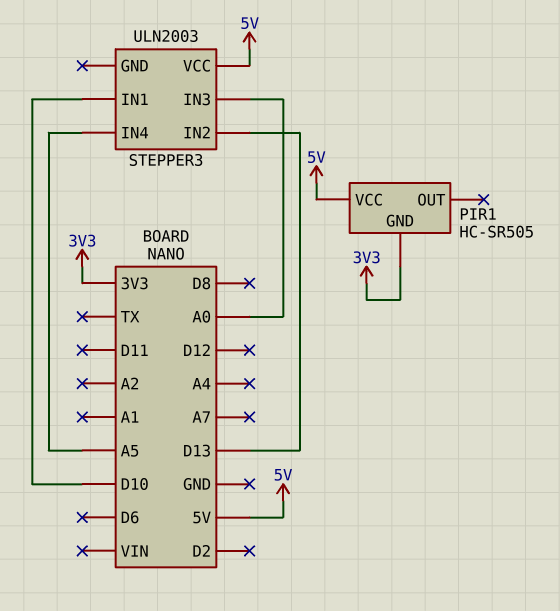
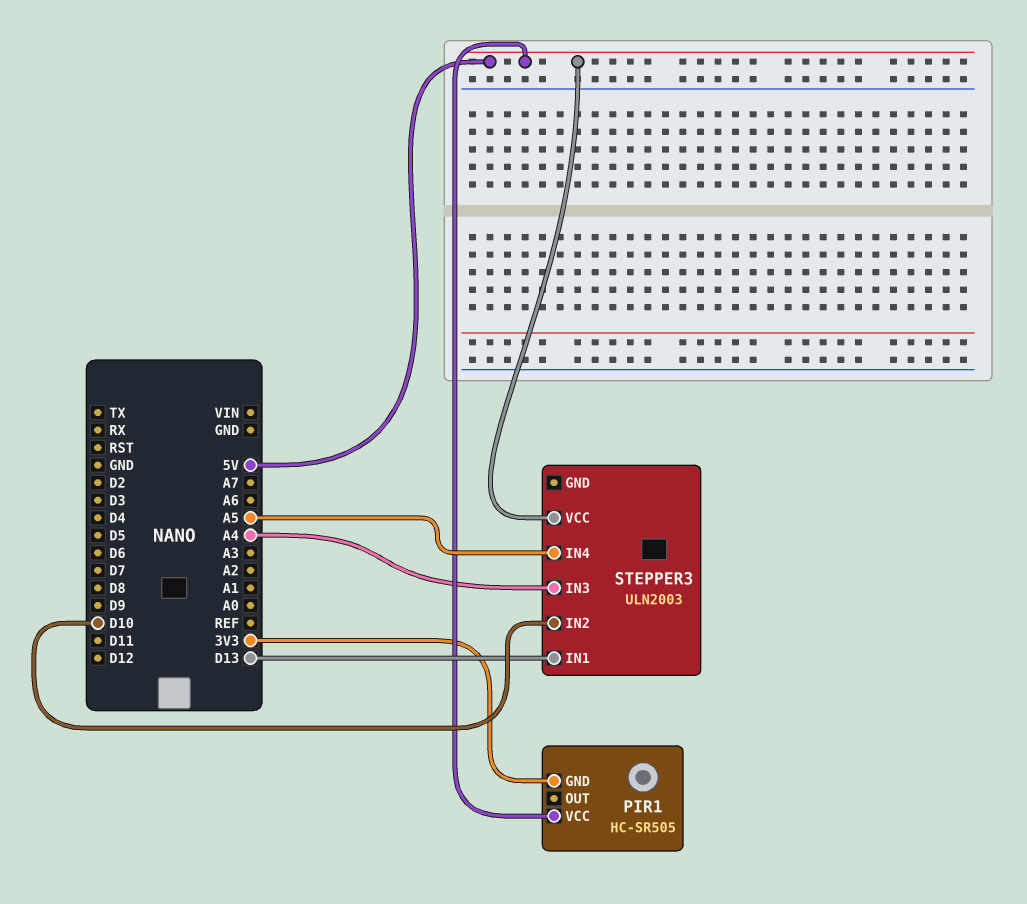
STEPPER3 pin IN1: D10 -> D13
STEPPER3 pin IN2: D13 -> D10
STEPPER3 pin IN3: A0 -> A4

